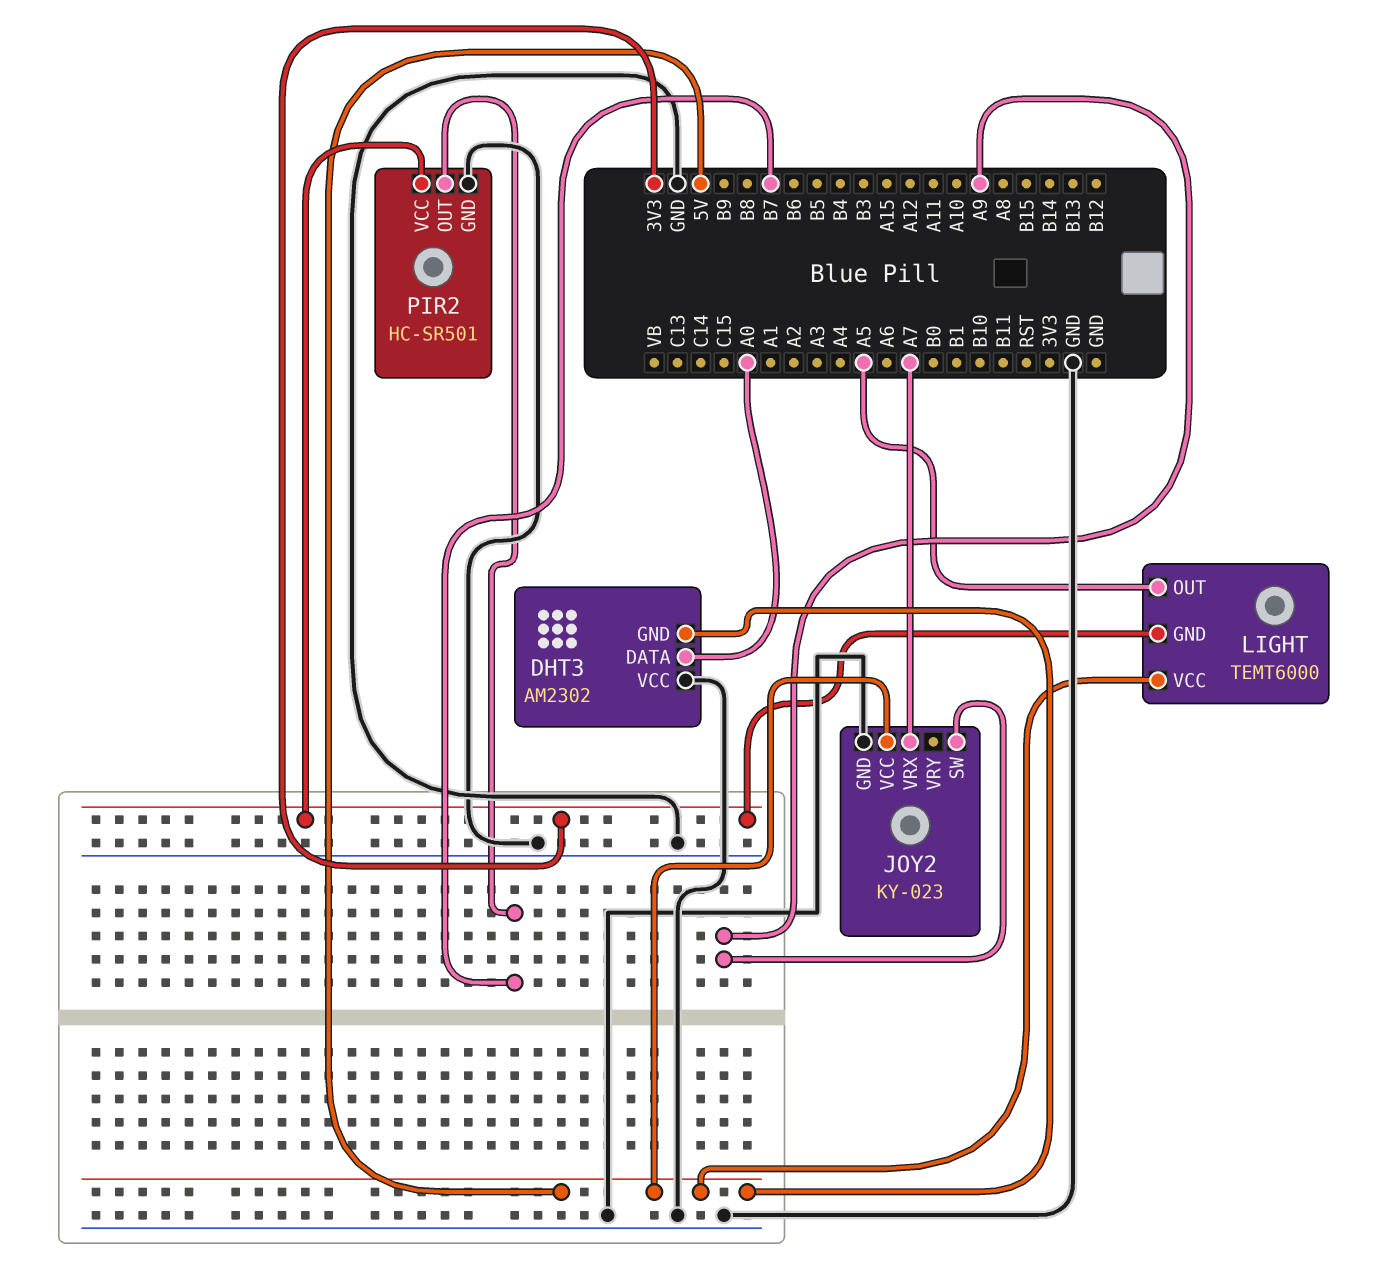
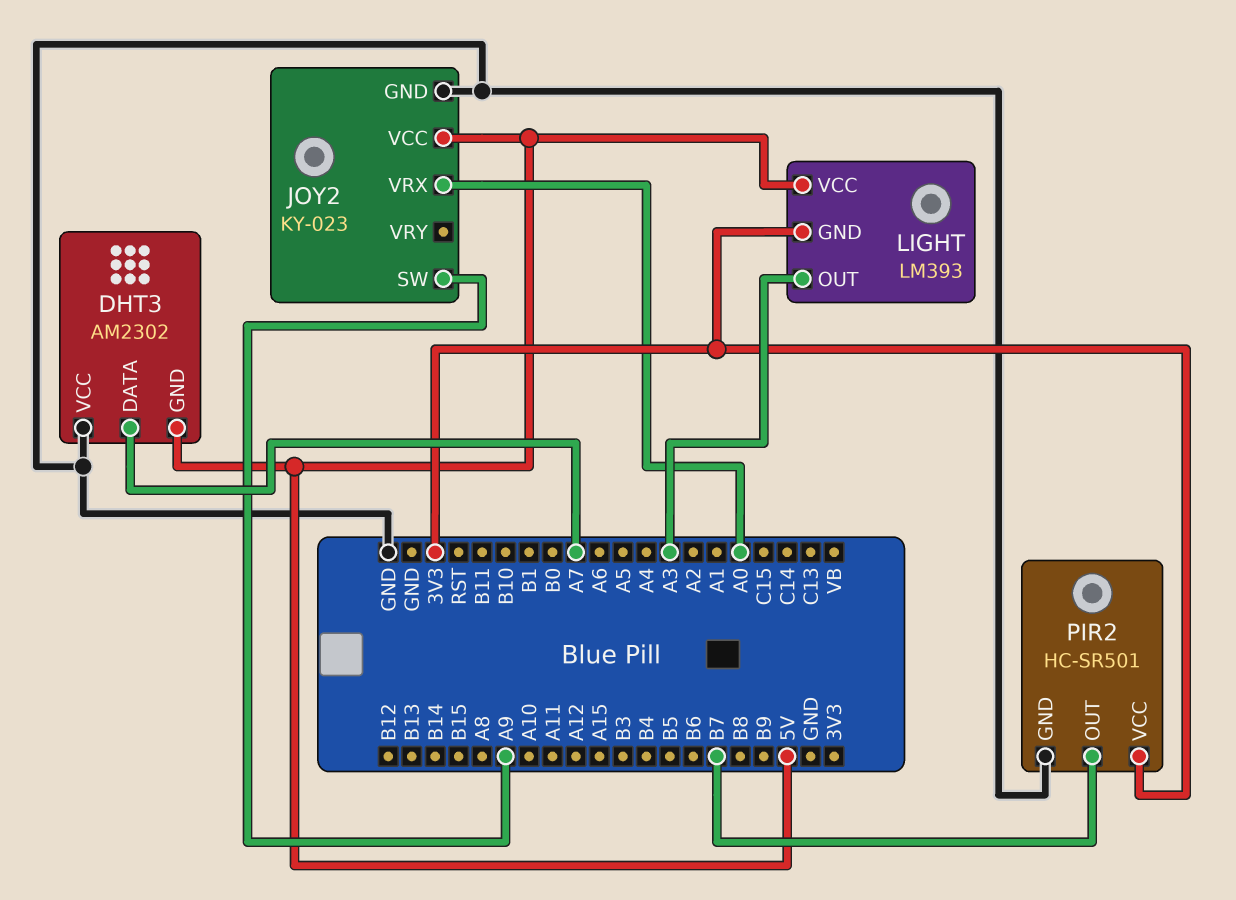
DHT3 pin DATA: A0 -> A7
JOY2 pin VRX: A7 -> A0
LIGHT: TEMT6000 -> LM393
LIGHT pin OUT: A5 -> A3

